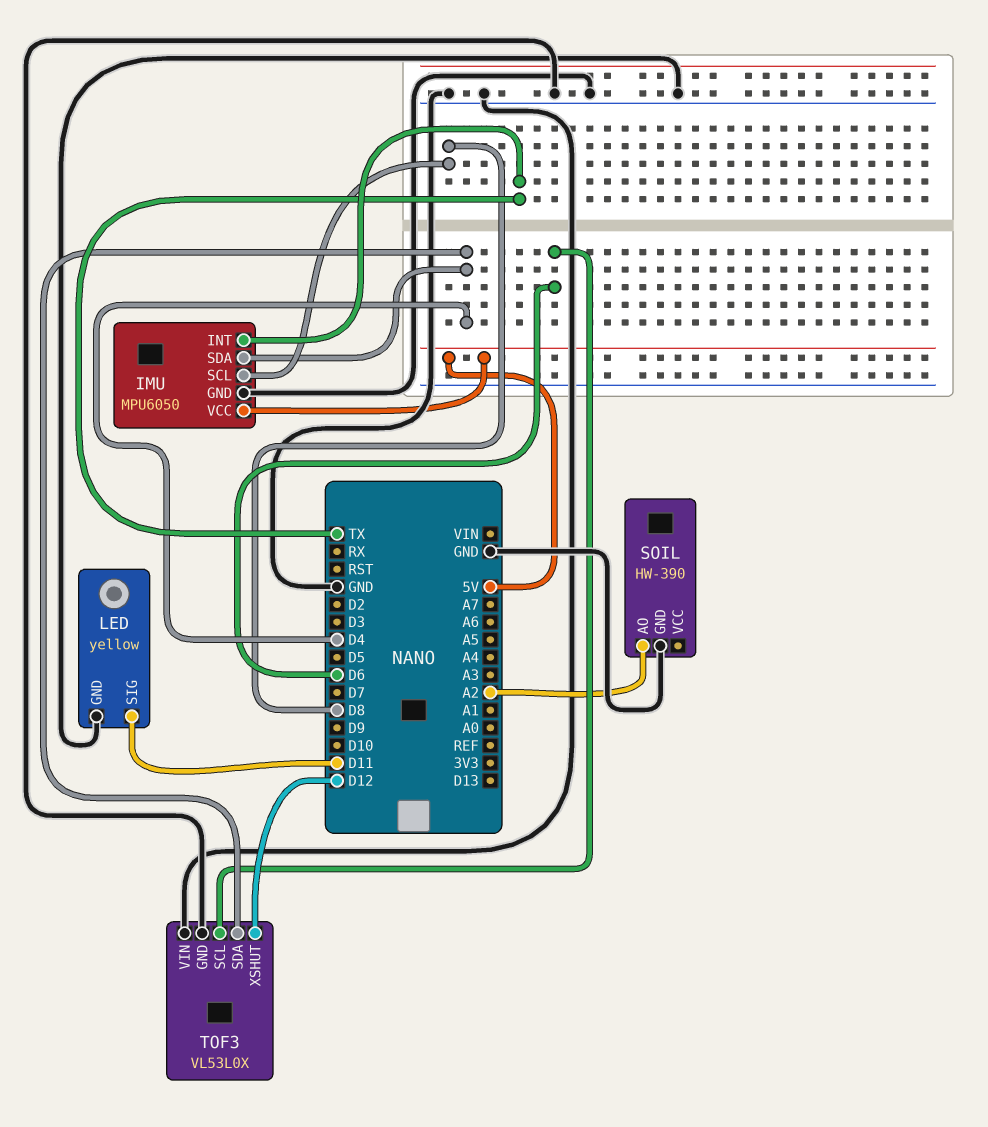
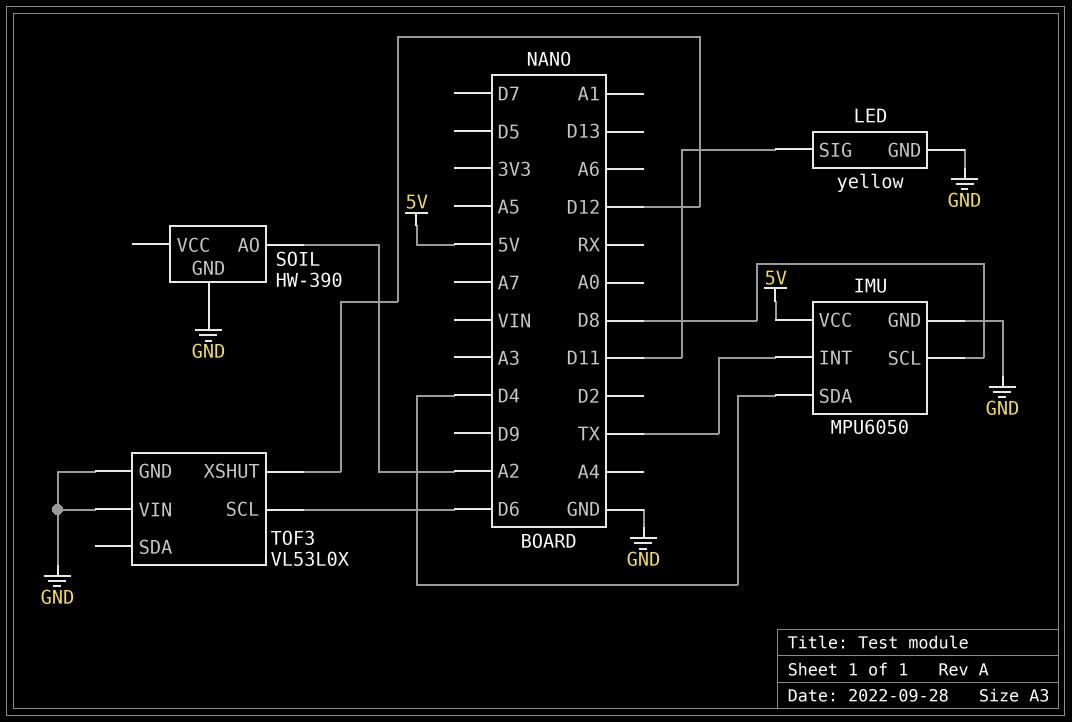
TOF3 pin SDA: D4 -> none

